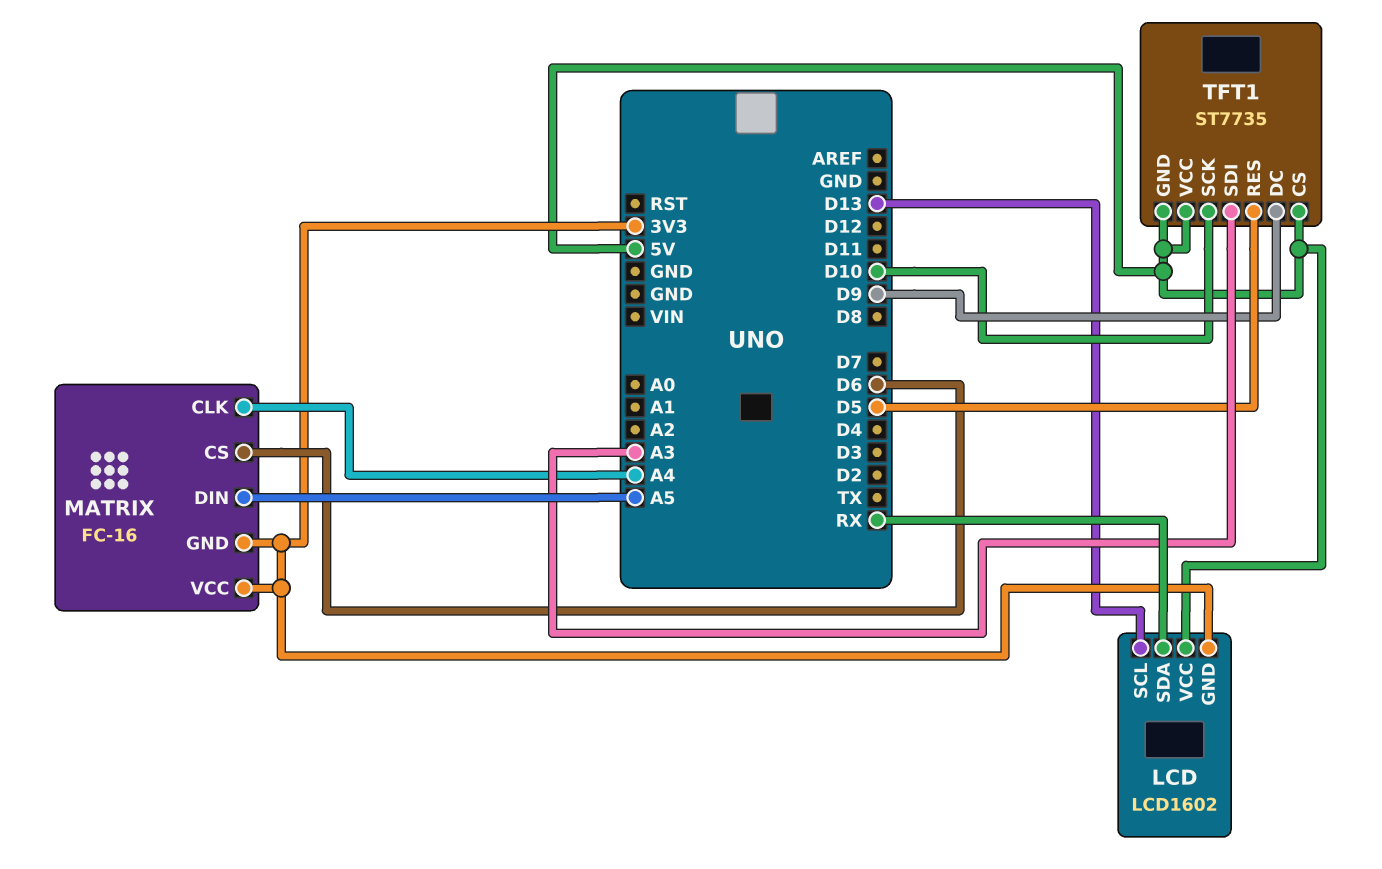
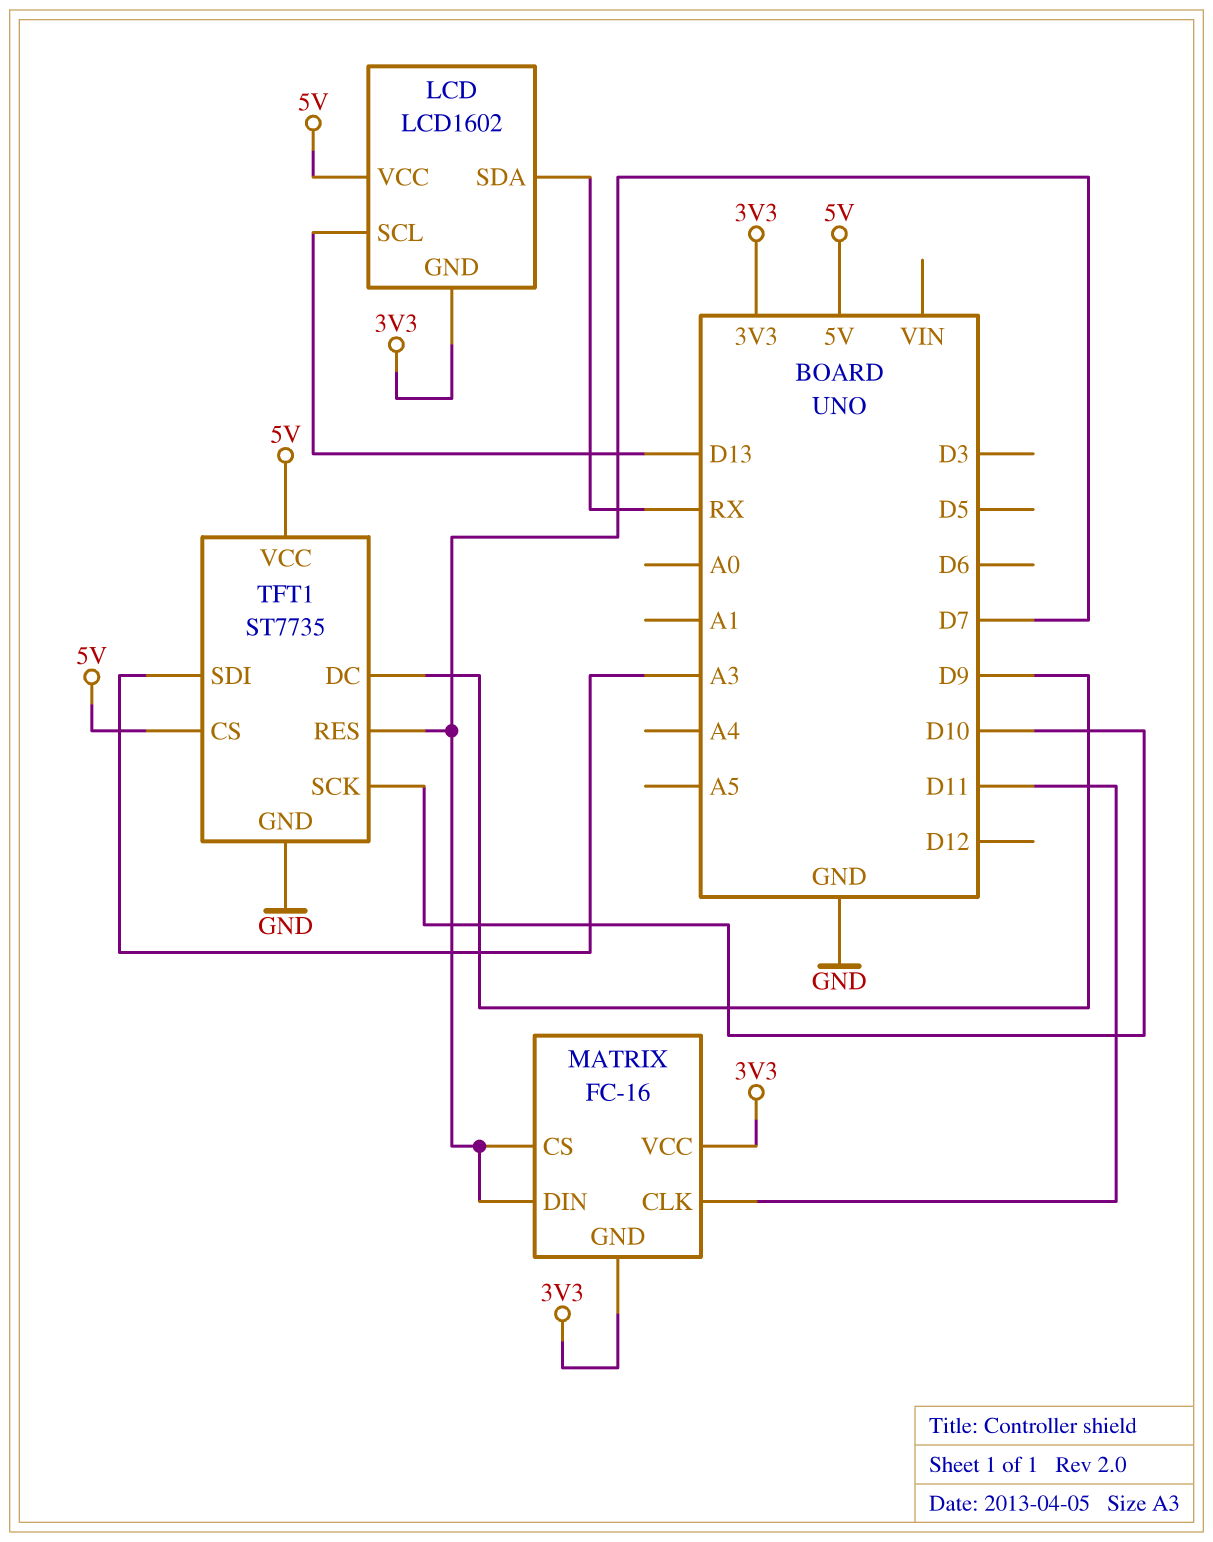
MATRIX pin CLK: A4 -> D11
MATRIX pin CS: D6 -> D7
MATRIX pin DIN: A5 -> D7
TFT1 pin GND: 5V -> GND
TFT1 pin RES: D5 -> D7

